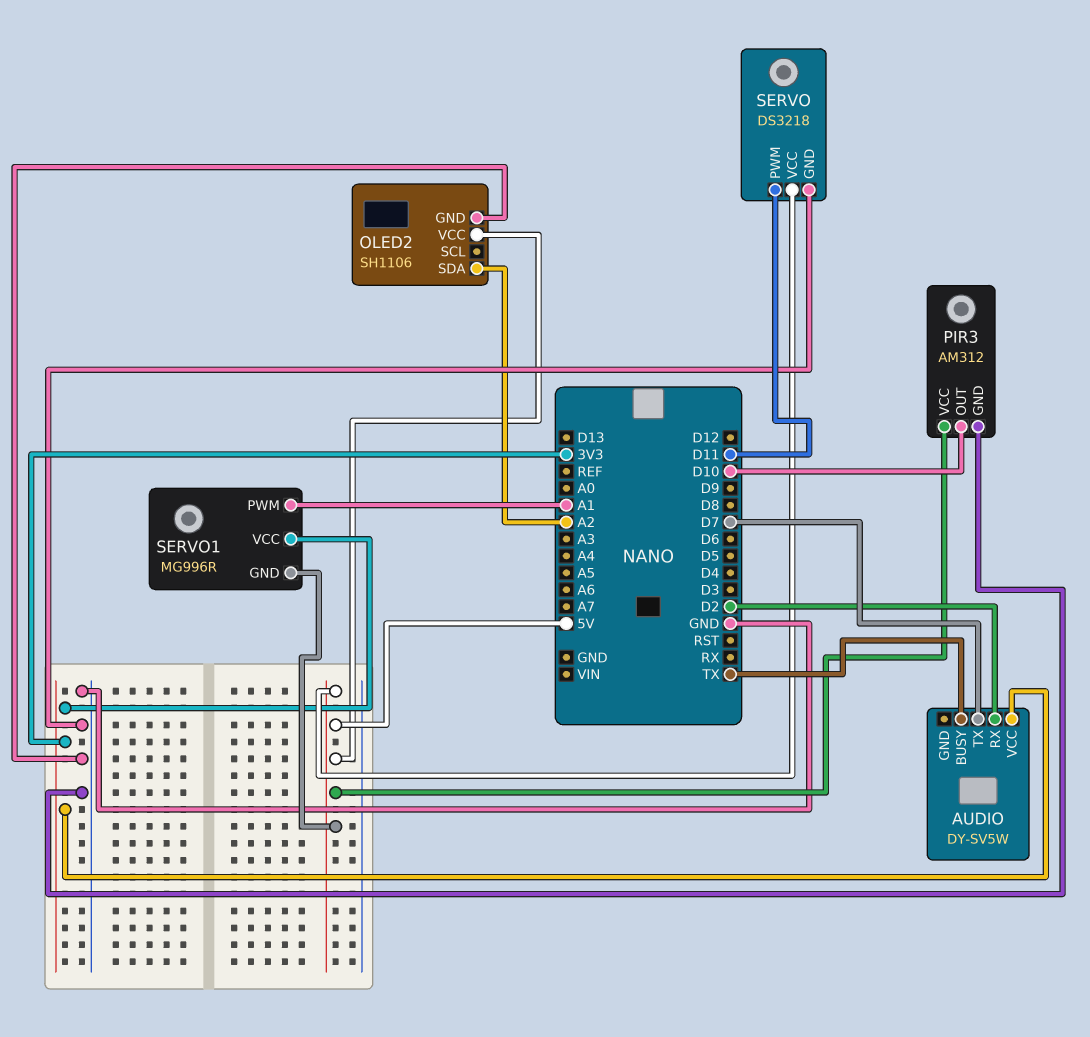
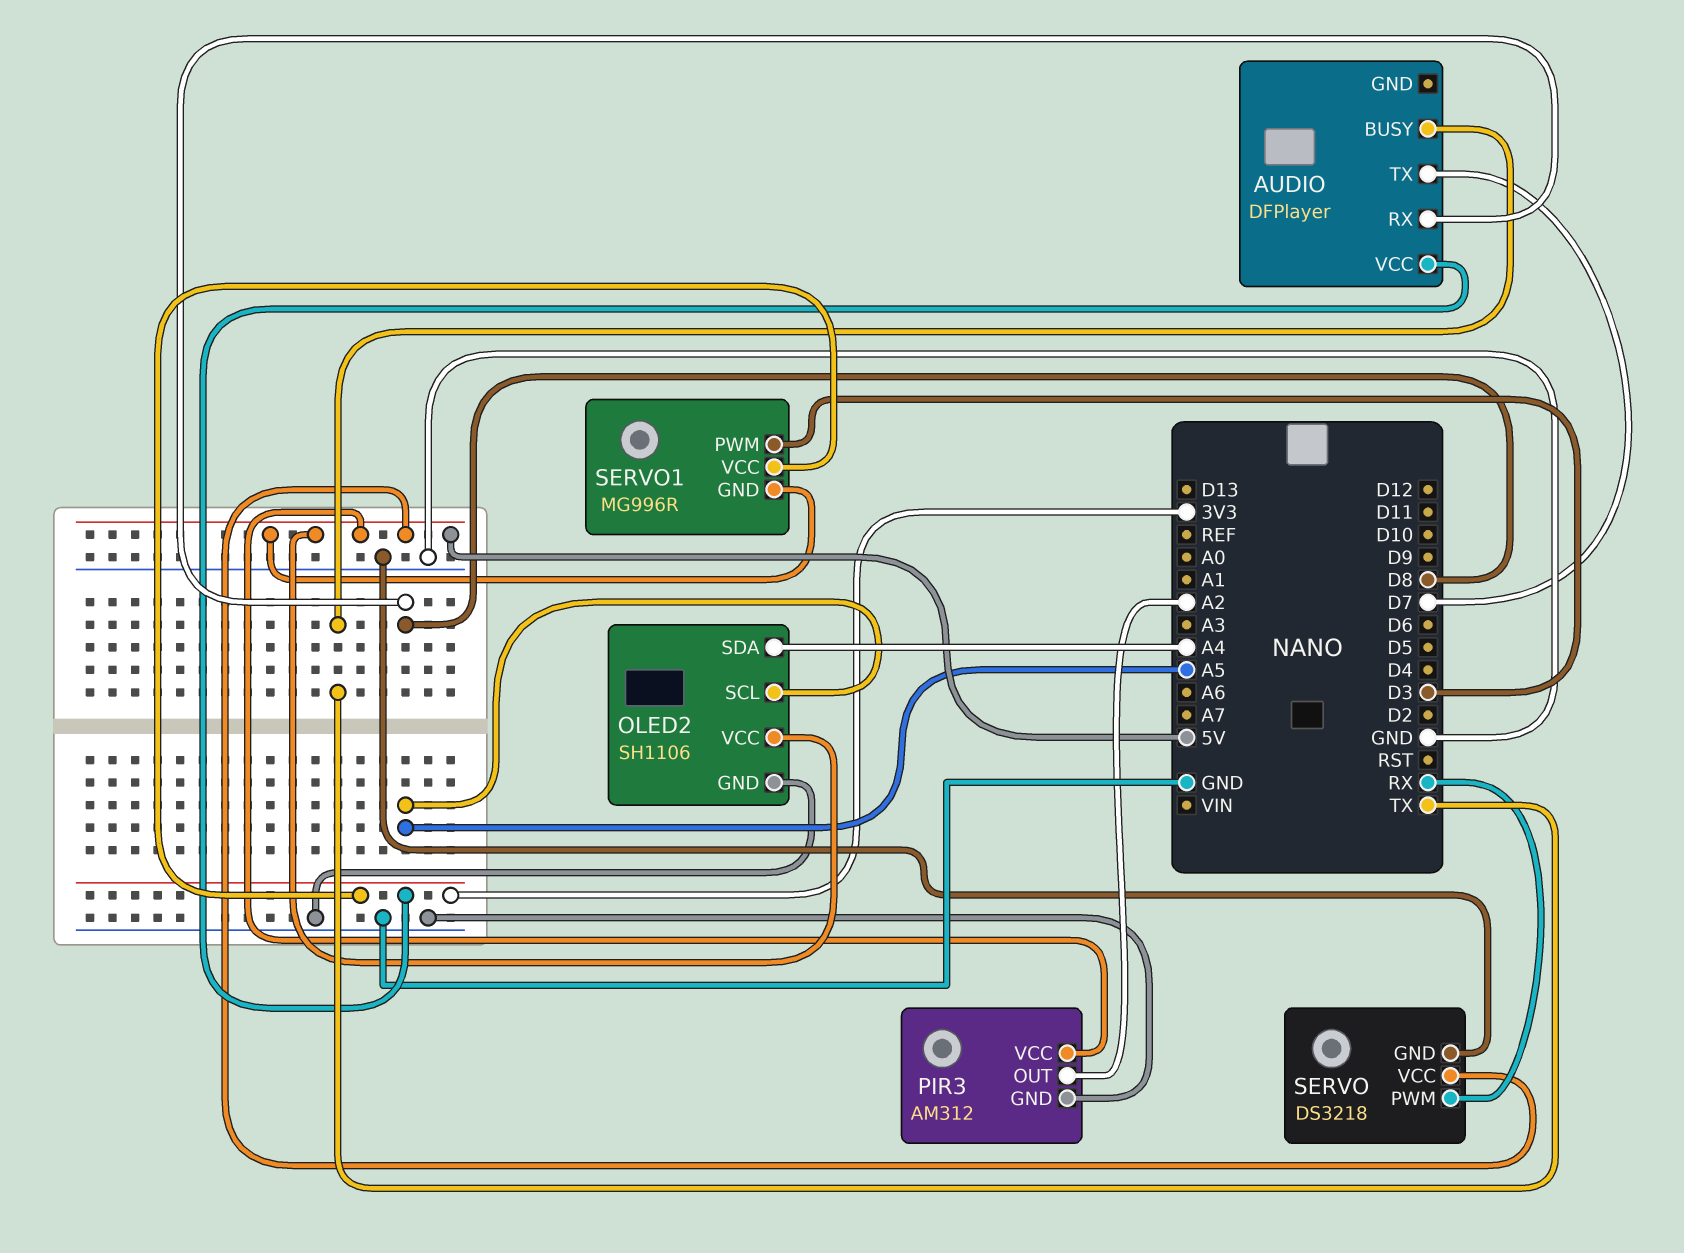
AUDIO: DY-SV5W -> DFPlayer
AUDIO pin RX: D2 -> D8
OLED2 pin SCL: none -> A5
OLED2 pin SDA: A2 -> A4
PIR3 pin OUT: D10 -> A2
SERVO pin PWM: D11 -> RX
SERVO1 pin PWM: A1 -> D3

